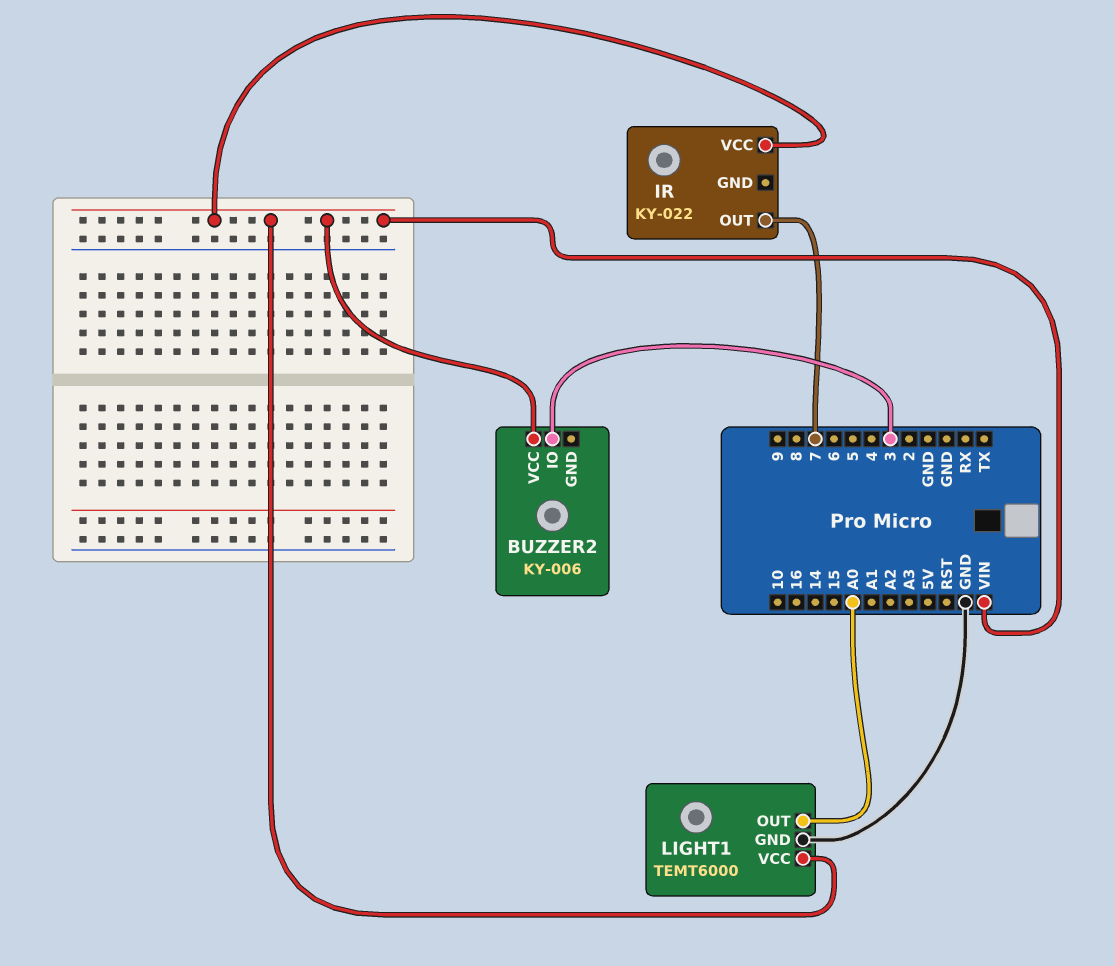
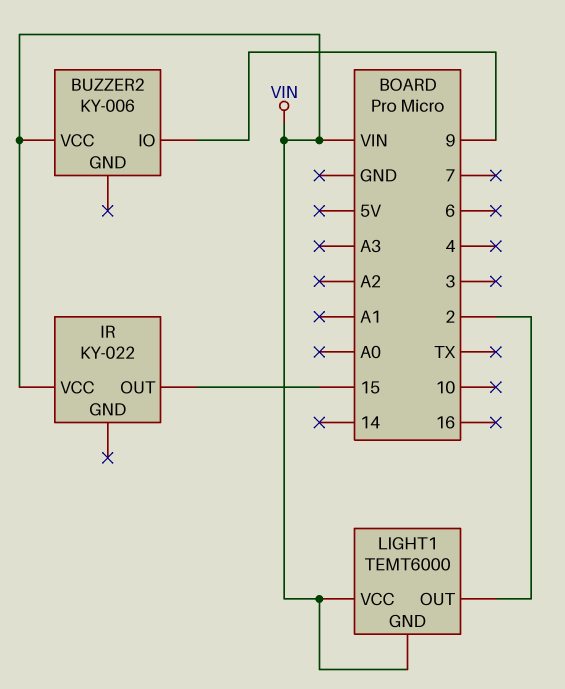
BUZZER2 pin IO: 3 -> 9
IR pin OUT: 7 -> 15
LIGHT1 pin GND: GND -> VIN
LIGHT1 pin OUT: A0 -> 2

